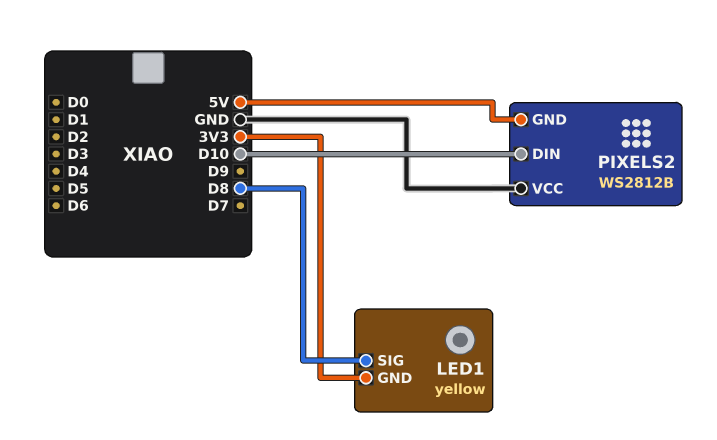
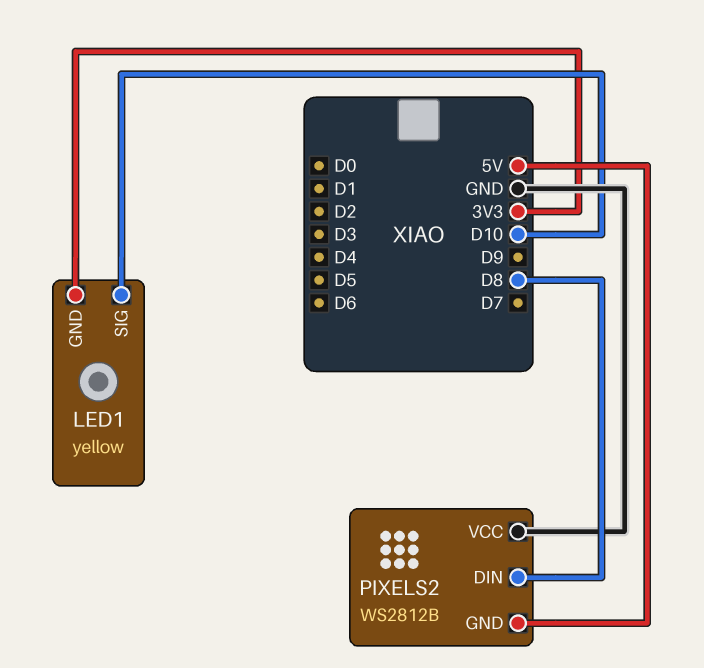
LED1 pin SIG: D8 -> D10
PIXELS2 pin DIN: D10 -> D8

